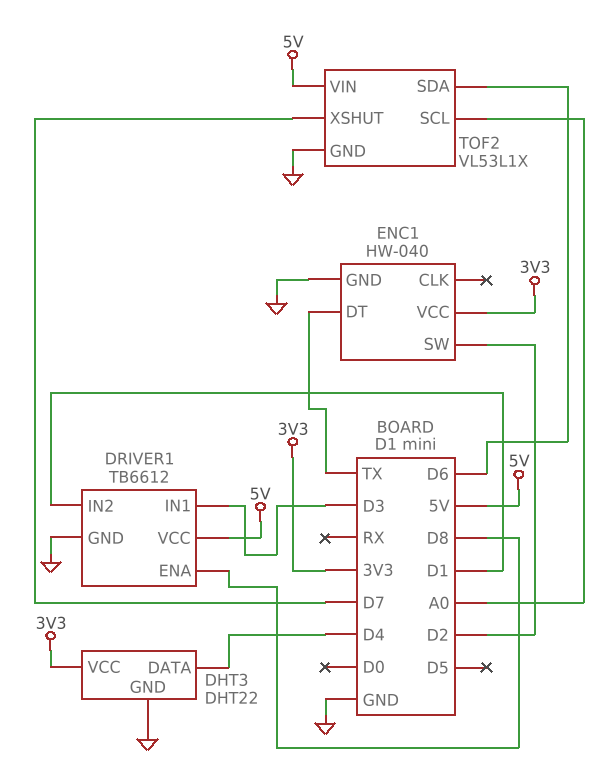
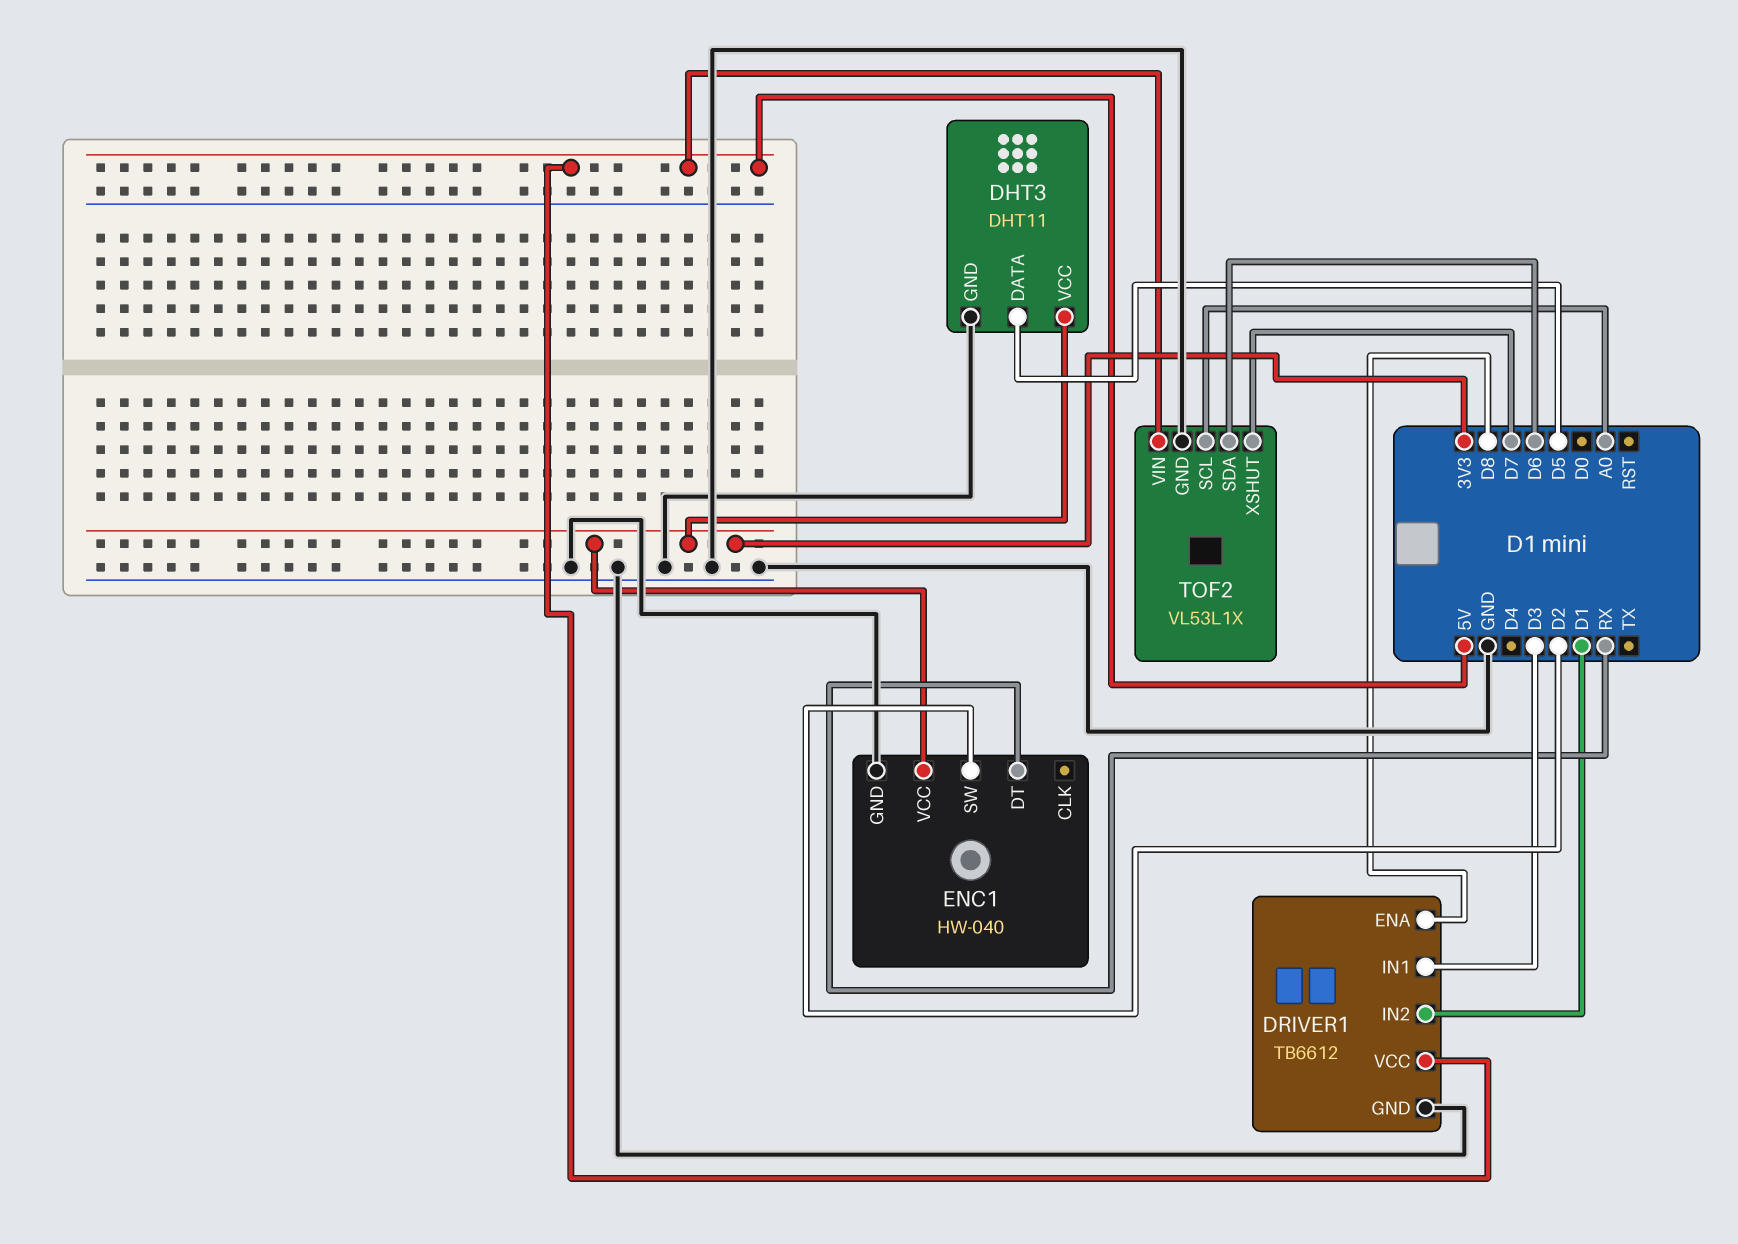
DHT3: DHT22 -> DHT11
DHT3 pin DATA: D4 -> D5
ENC1 pin DT: TX -> RX

